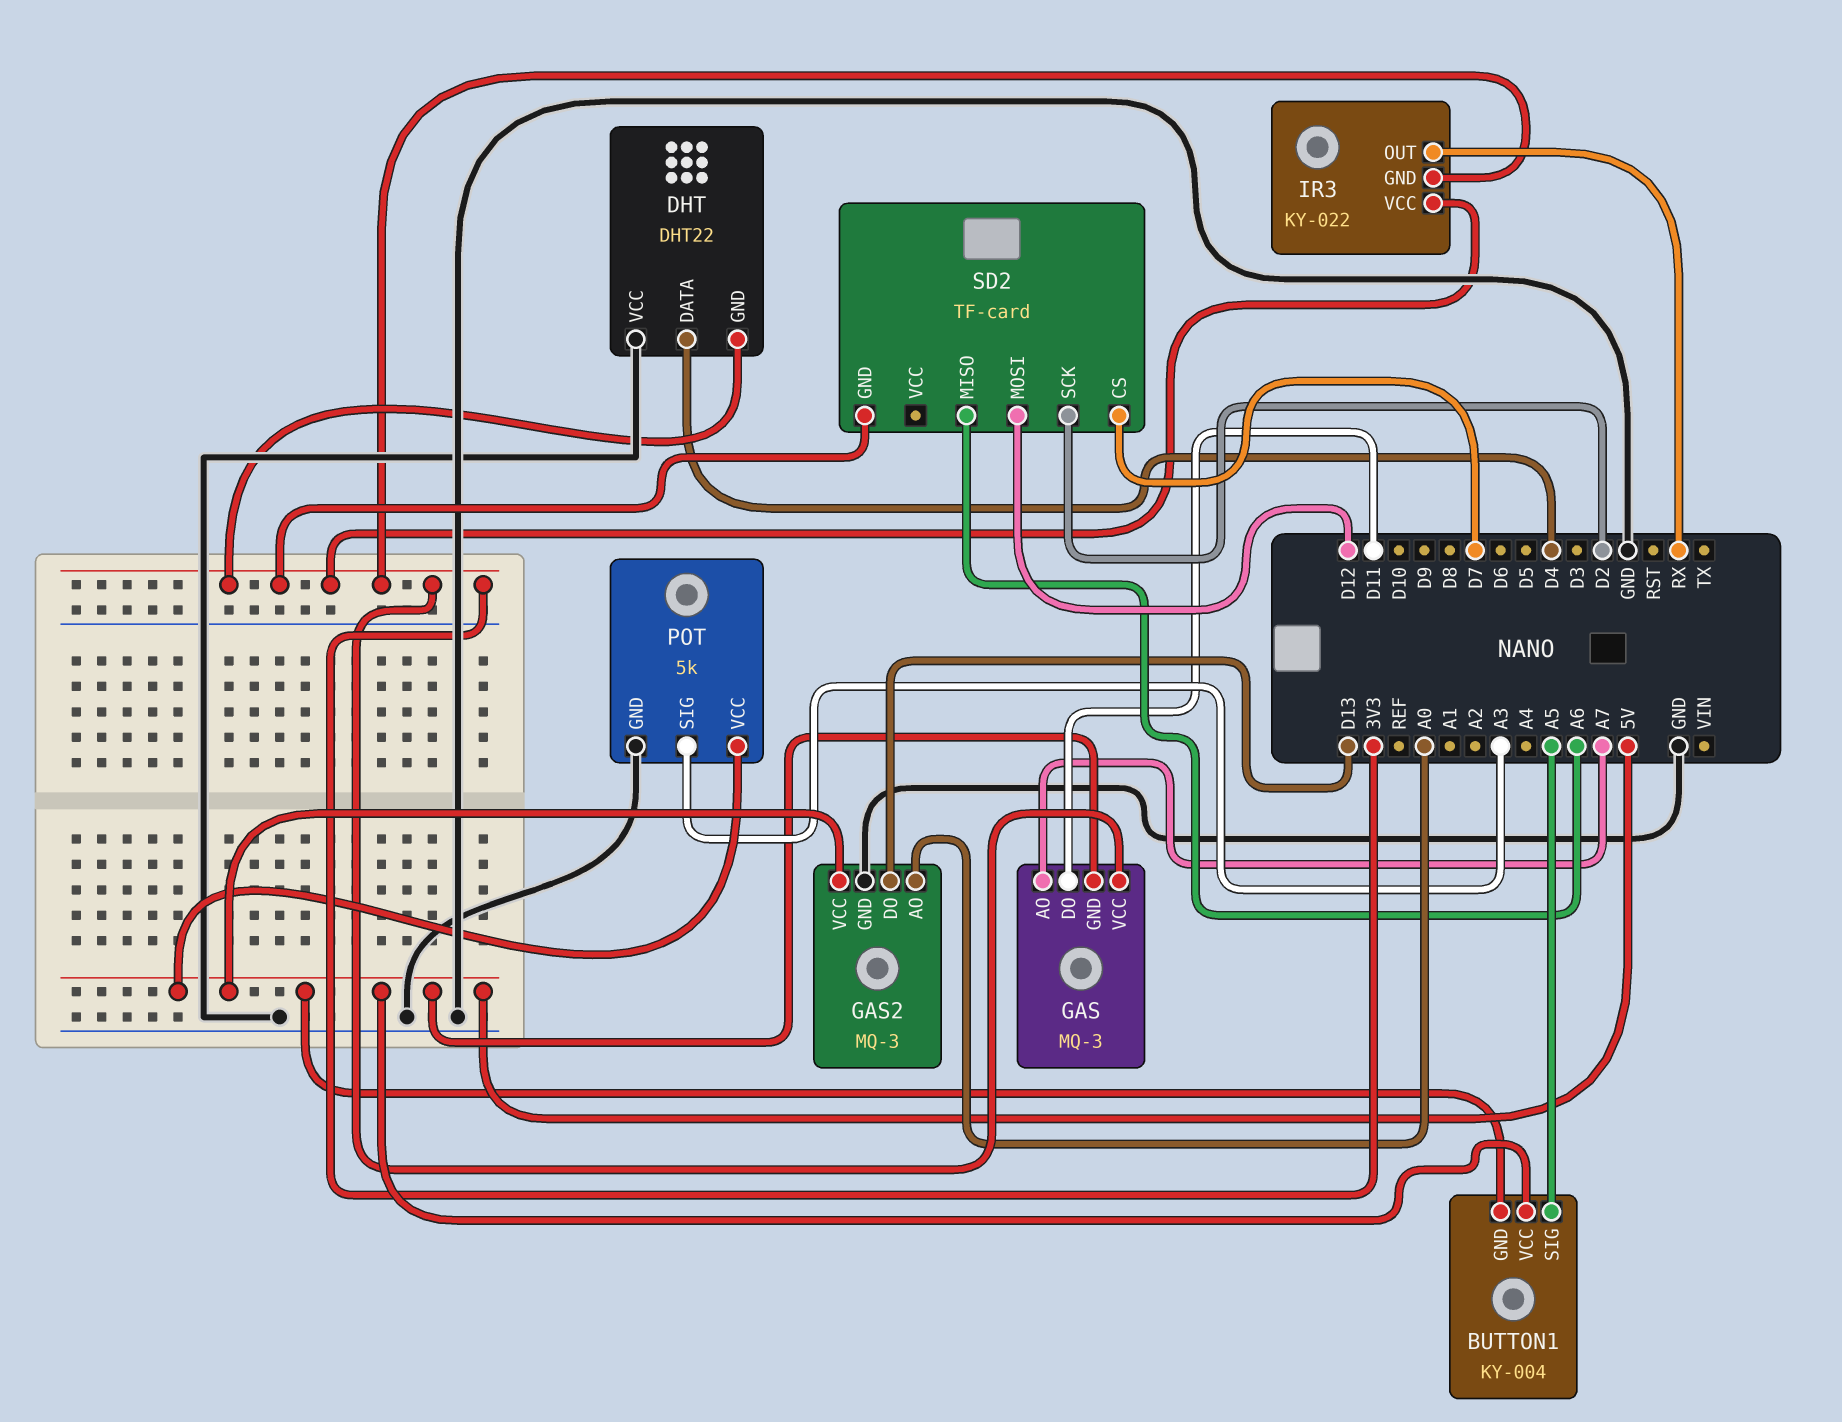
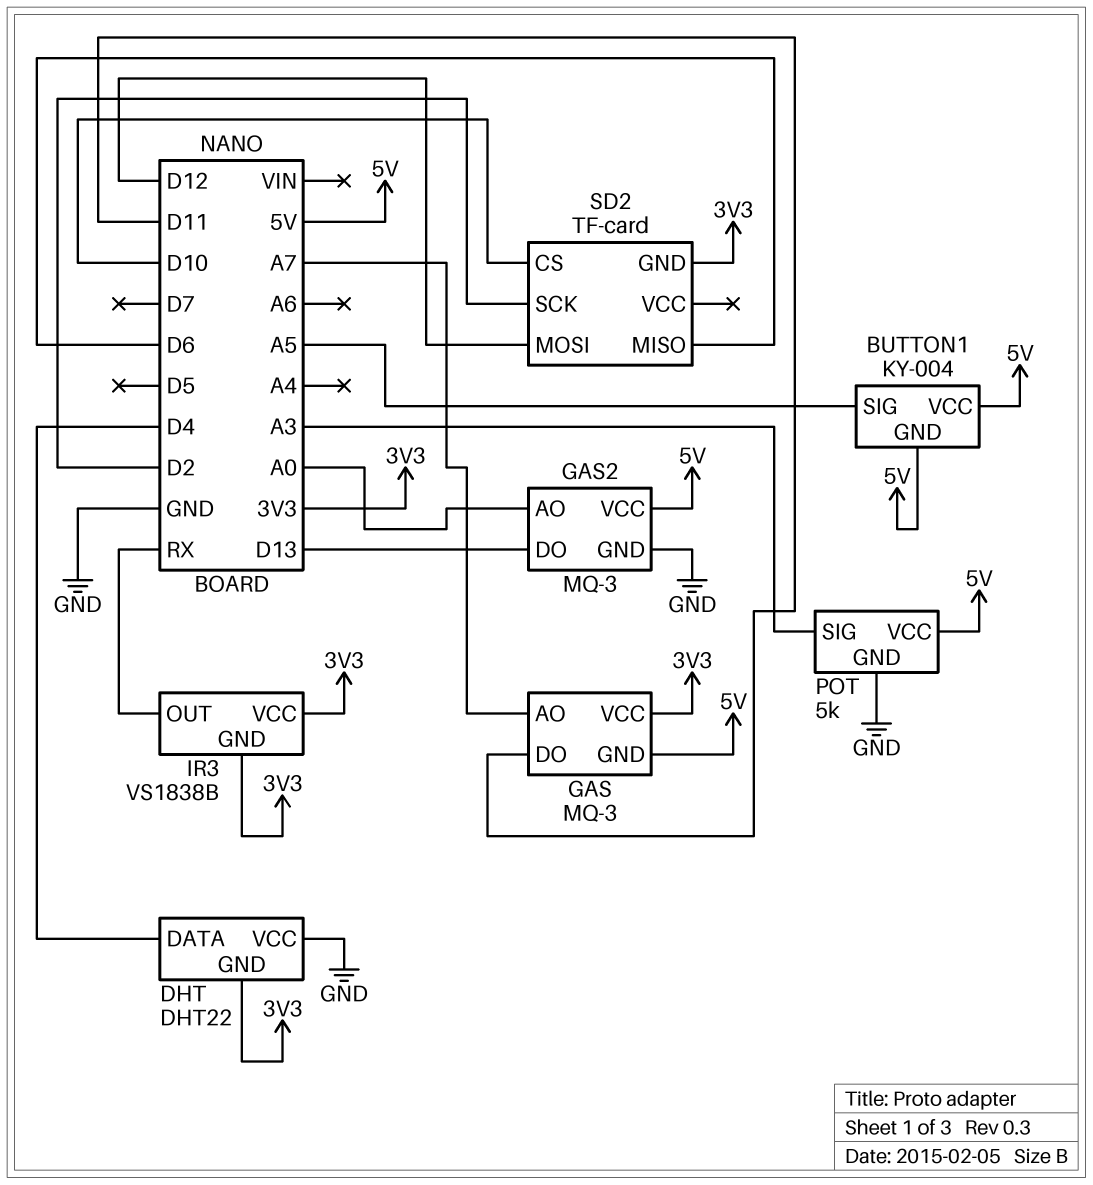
IR3: KY-022 -> VS1838B
SD2 pin CS: D7 -> D10
SD2 pin MISO: A6 -> D6

